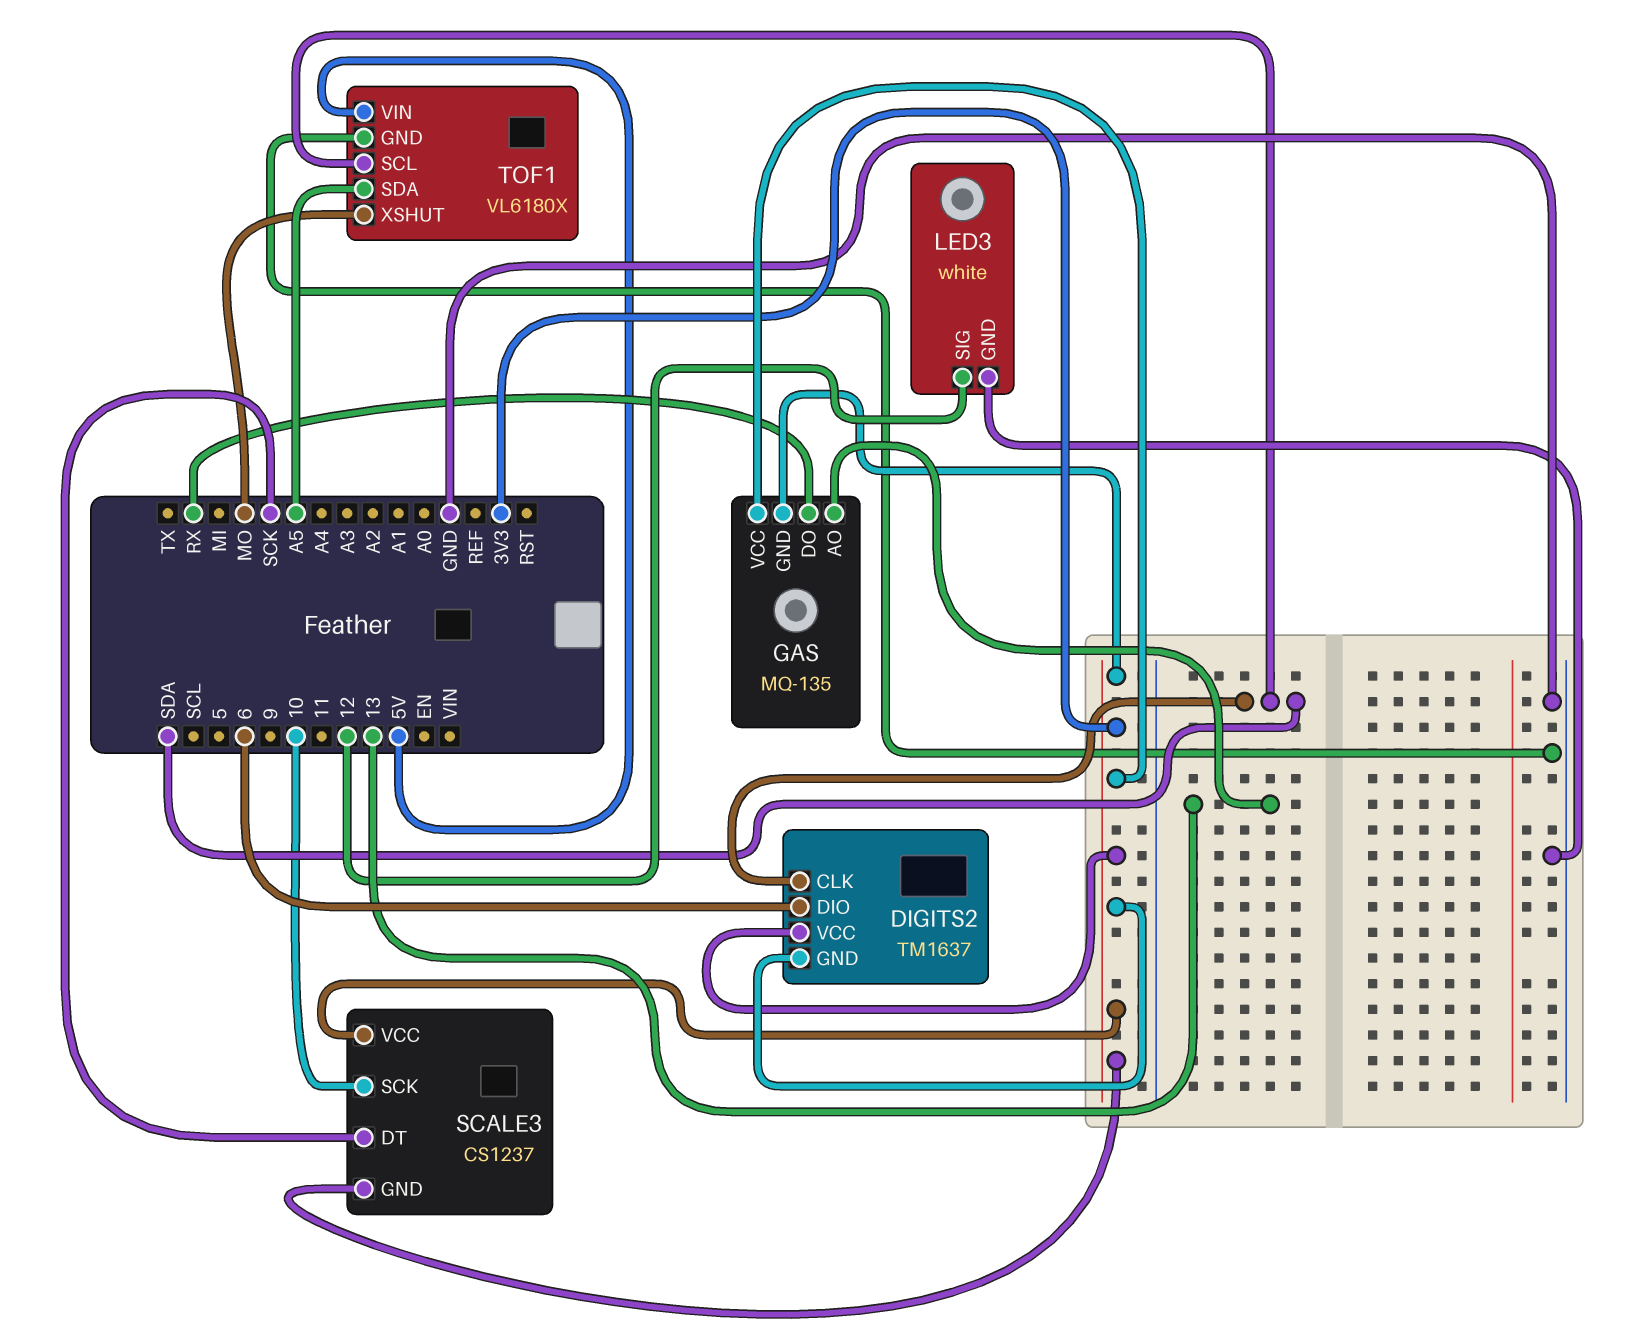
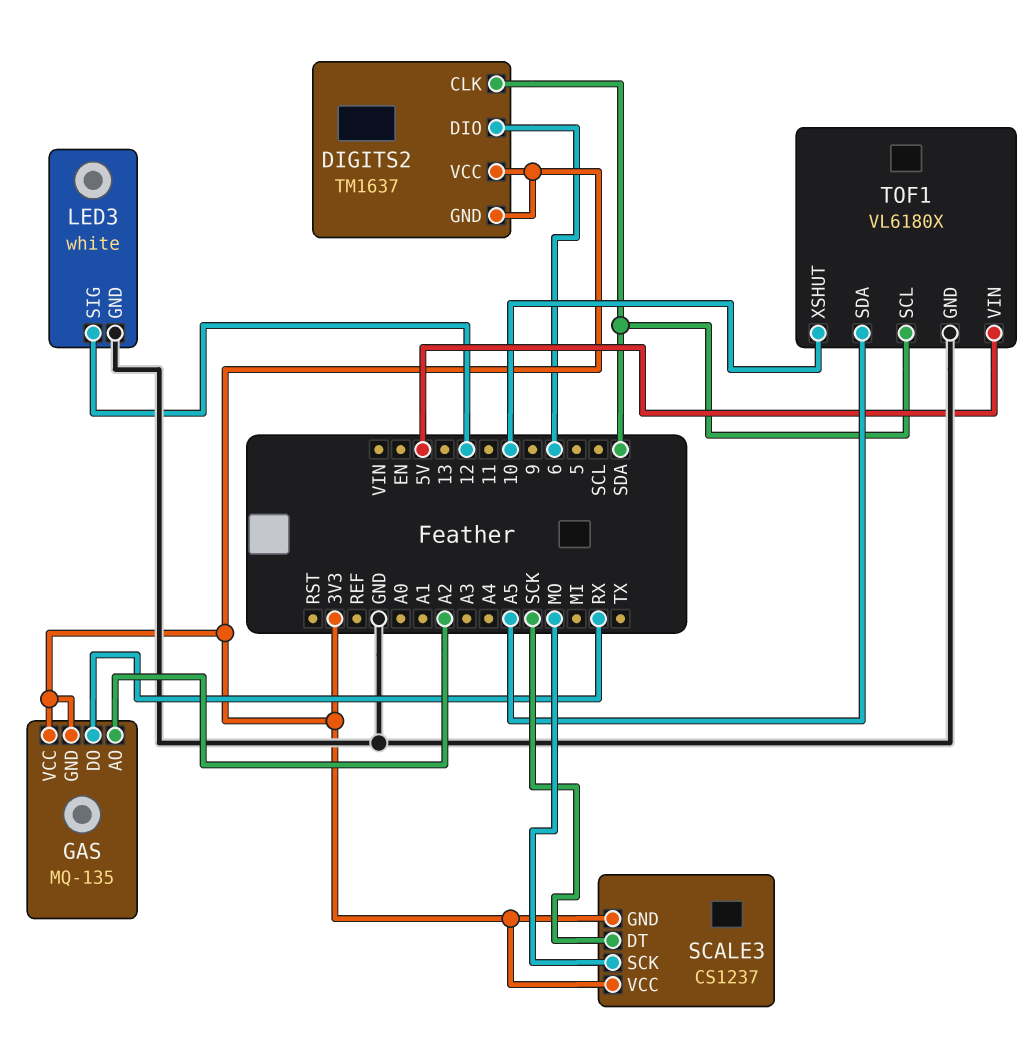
GAS pin AO: 13 -> A2
SCALE3 pin SCK: 10 -> MO
TOF1 pin XSHUT: MO -> 10

